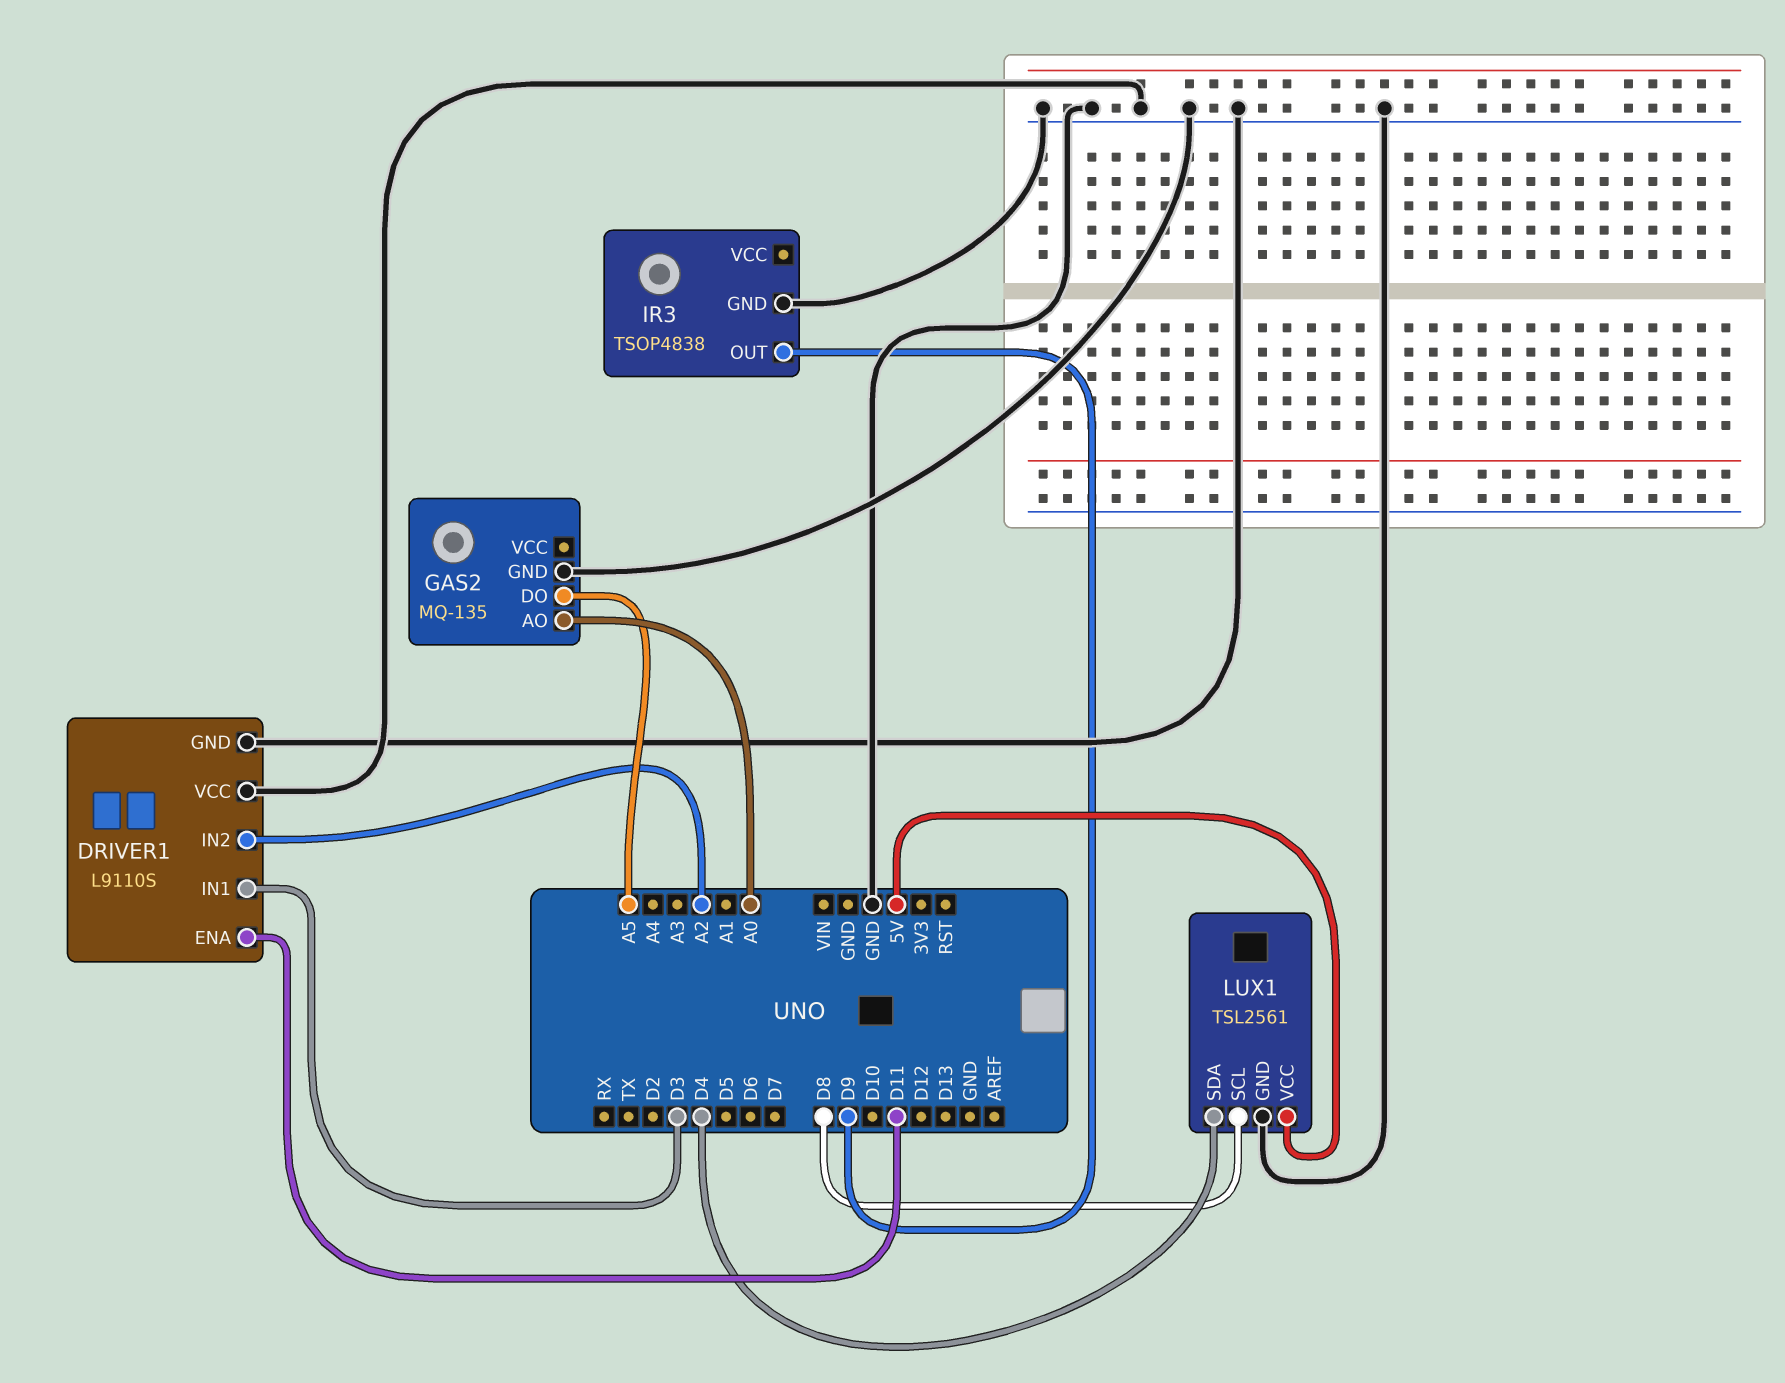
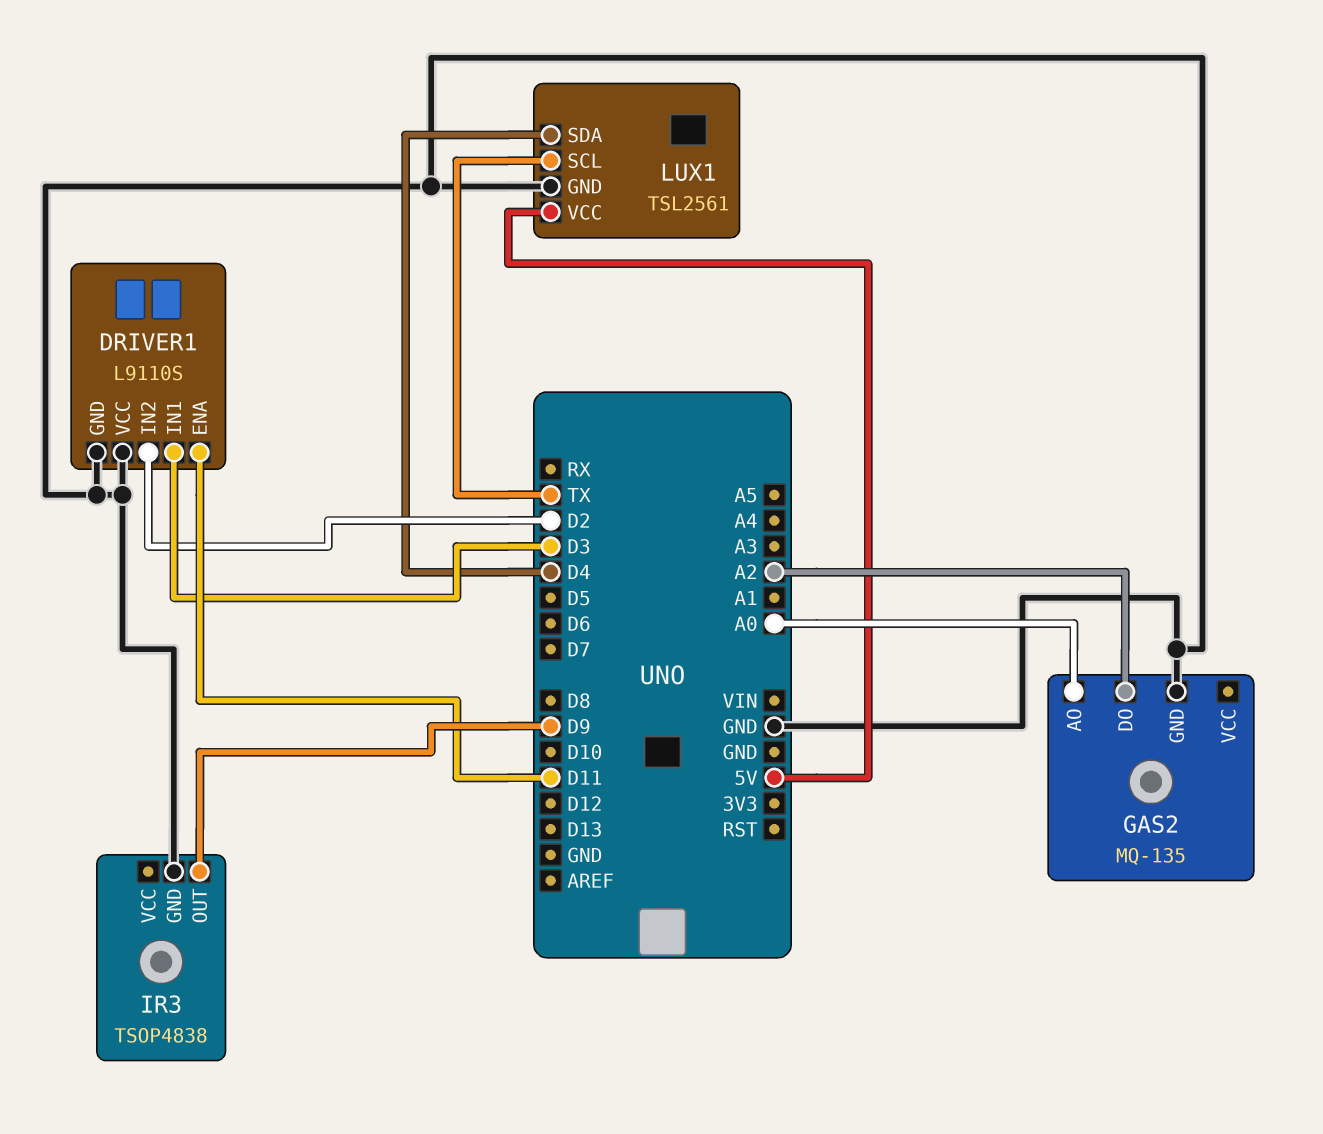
DRIVER1 pin IN2: A2 -> D2
GAS2 pin DO: A5 -> A2
LUX1 pin SCL: D8 -> TX

